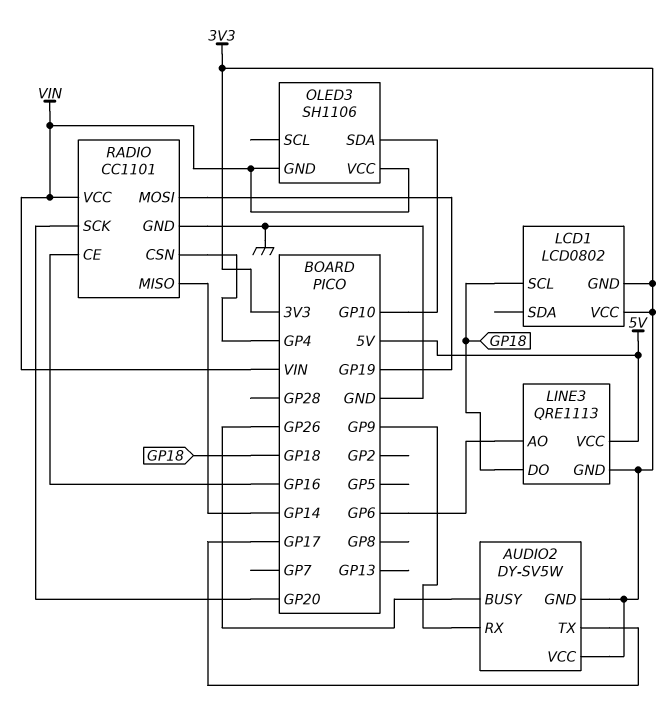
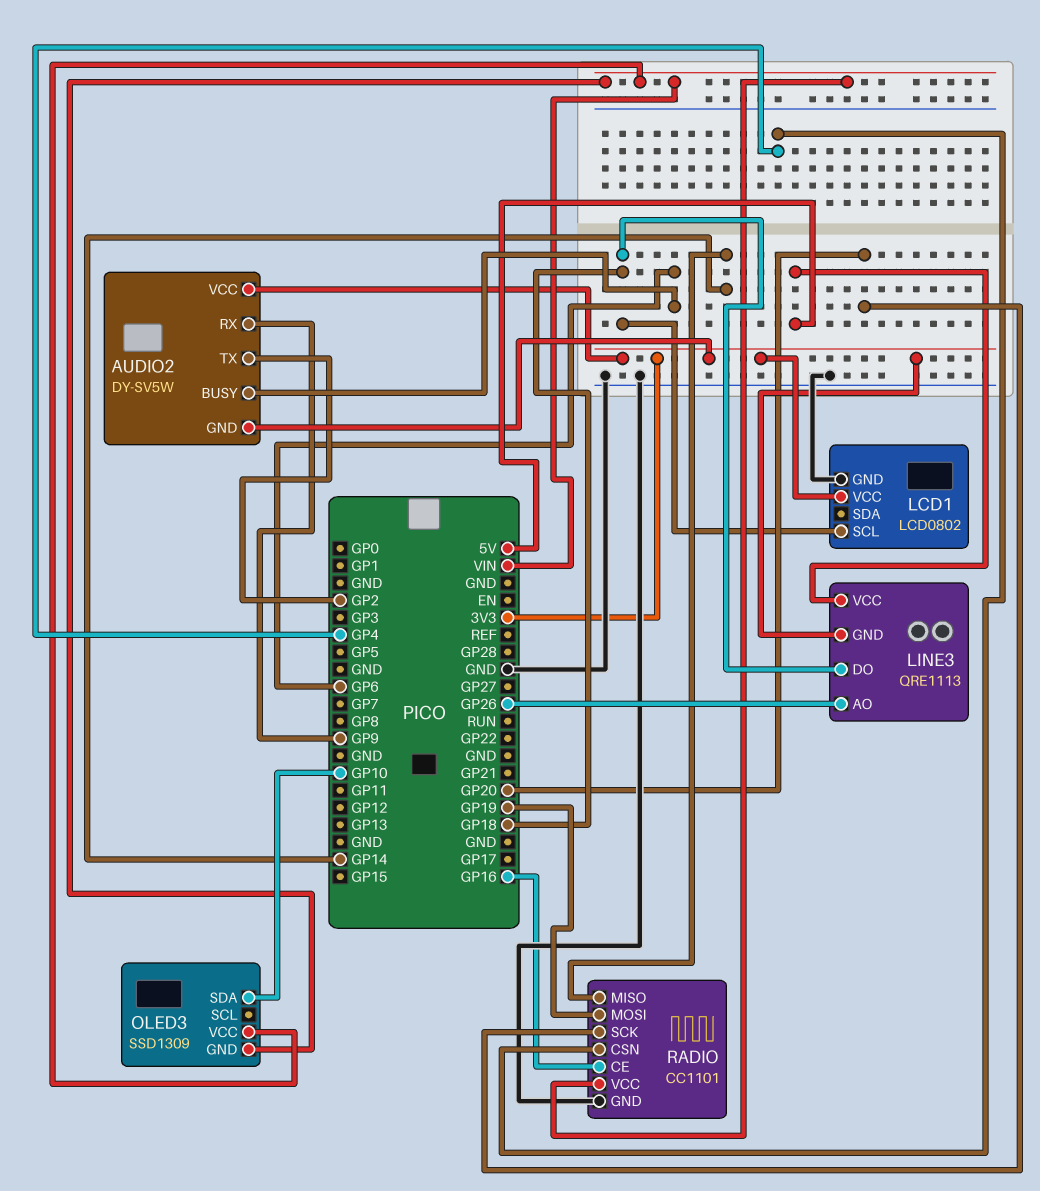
AUDIO2 pin BUSY: GP26 -> GP6
AUDIO2 pin TX: GP17 -> GP2
LCD1 pin GND: 3V3 -> GND
LINE3 pin AO: GP6 -> GP26
OLED3: SH1106 -> SSD1309

